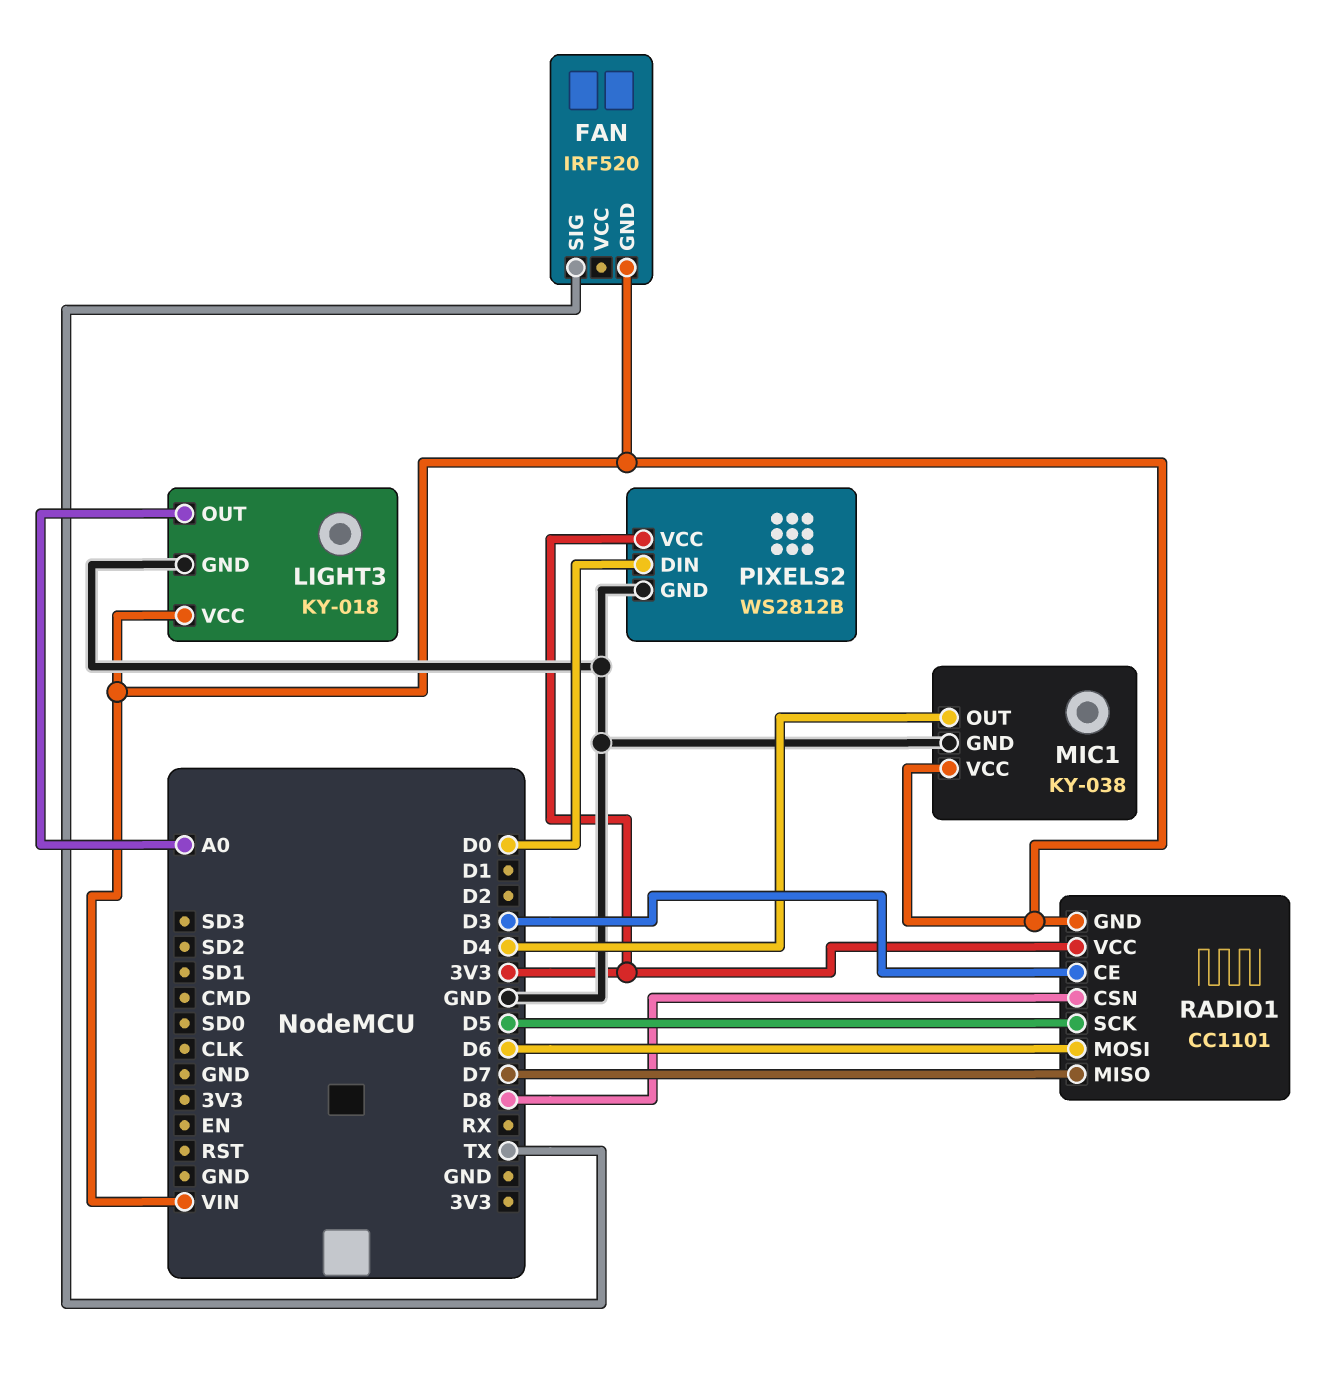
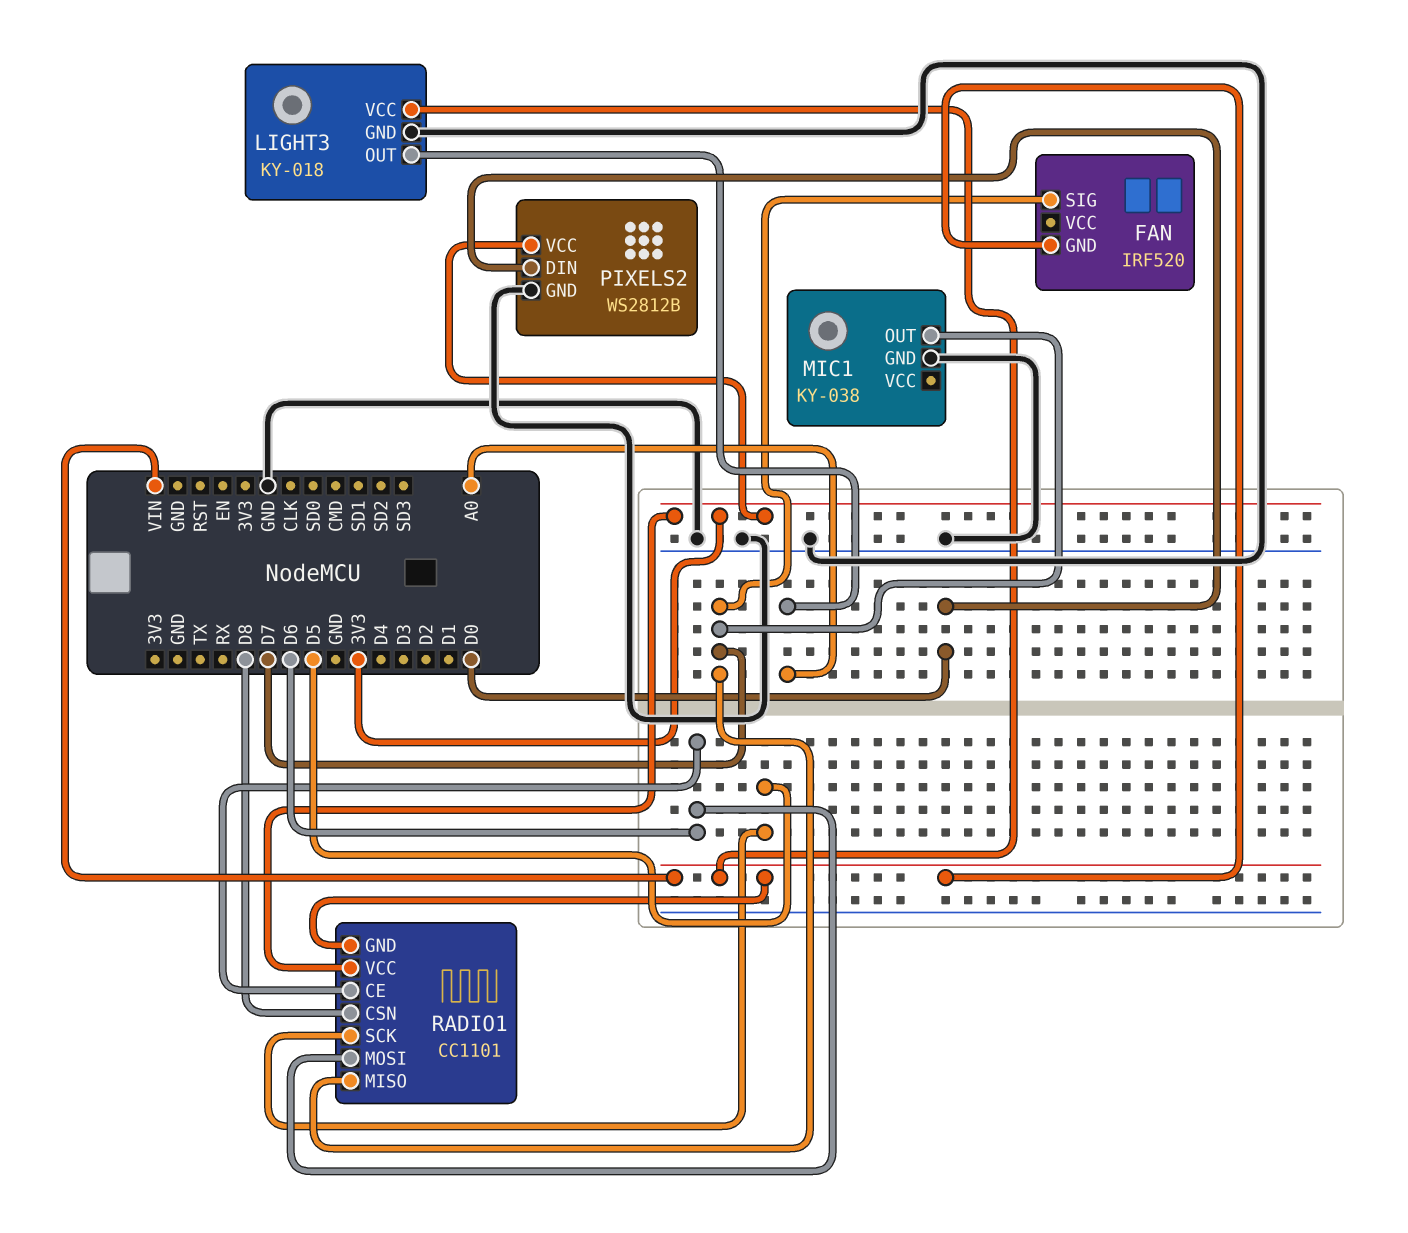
FAN pin SIG: TX -> D7
MIC1 pin OUT: D4 -> D7
MIC1 pin VCC: VIN -> none
RADIO1 pin CE: D3 -> D6

